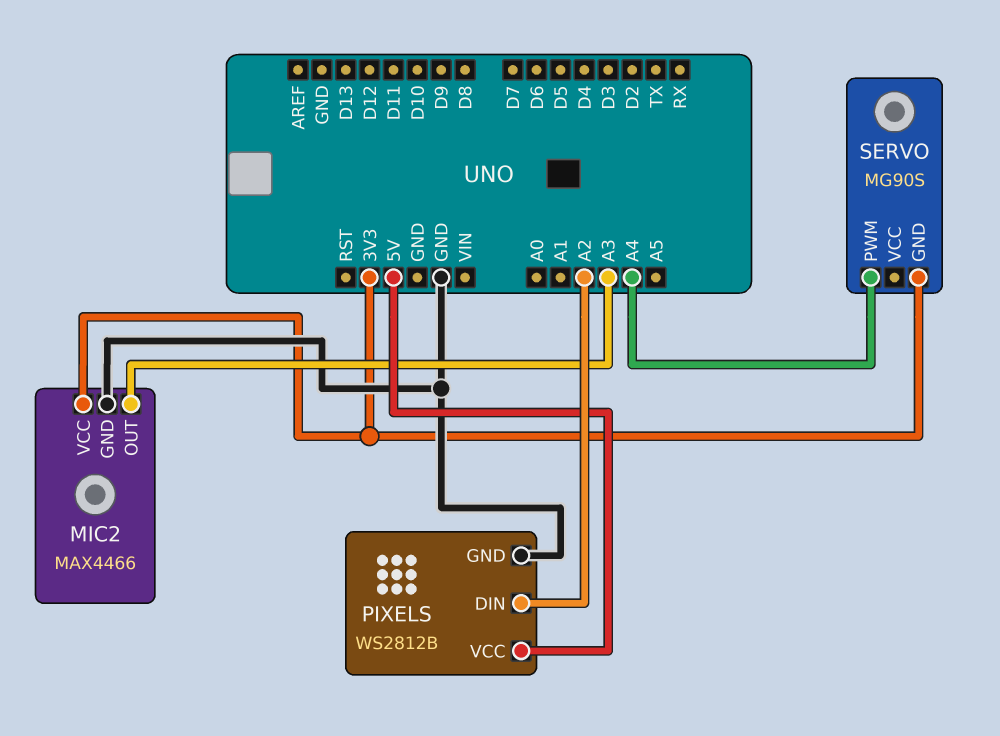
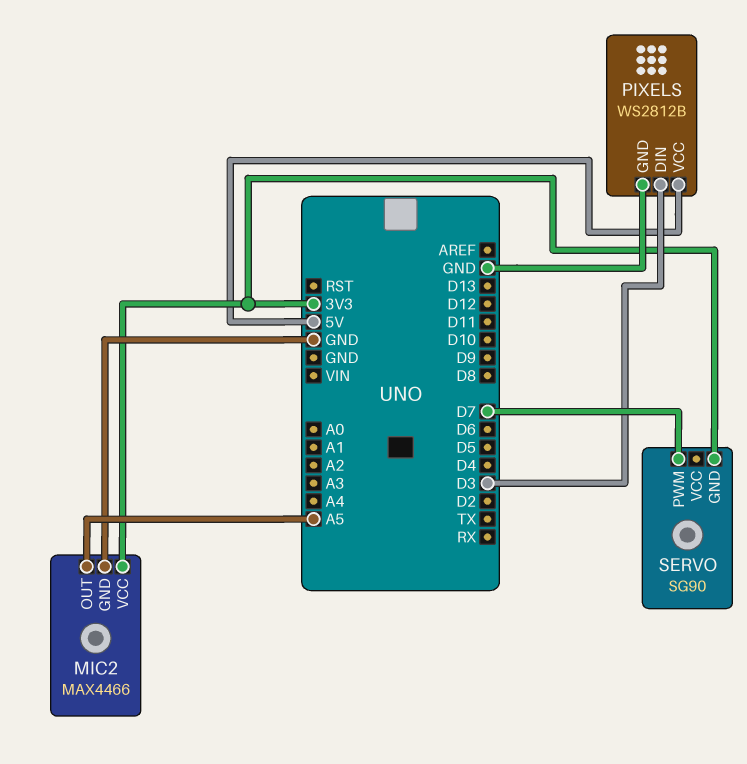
MIC2 pin OUT: A3 -> A5
PIXELS pin DIN: A2 -> D3
SERVO: MG90S -> SG90
SERVO pin PWM: A4 -> D7

